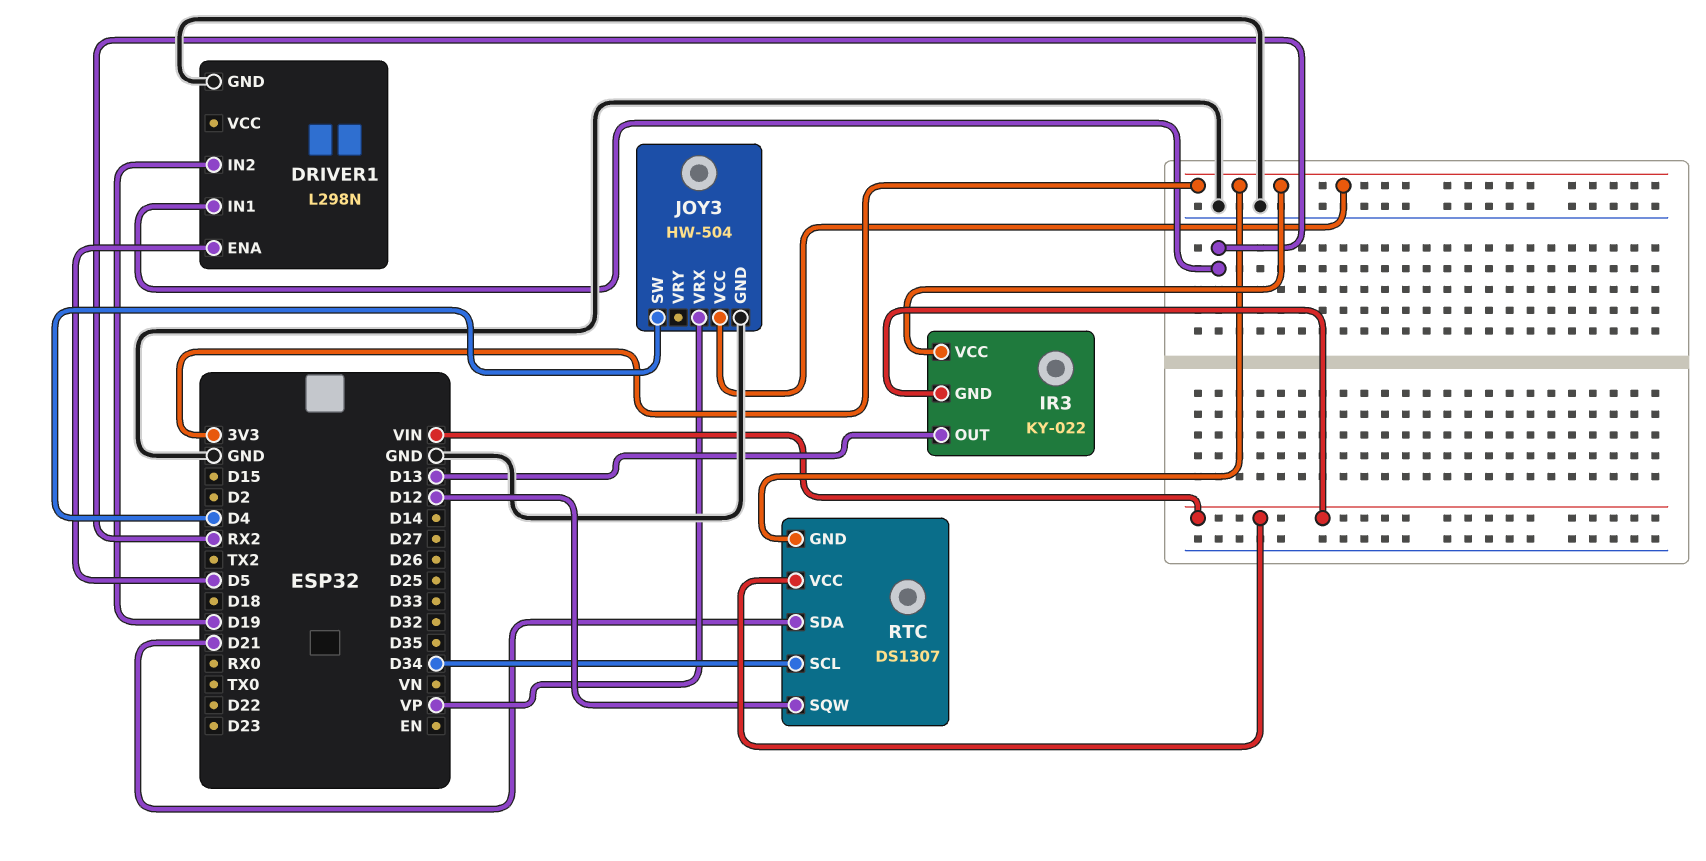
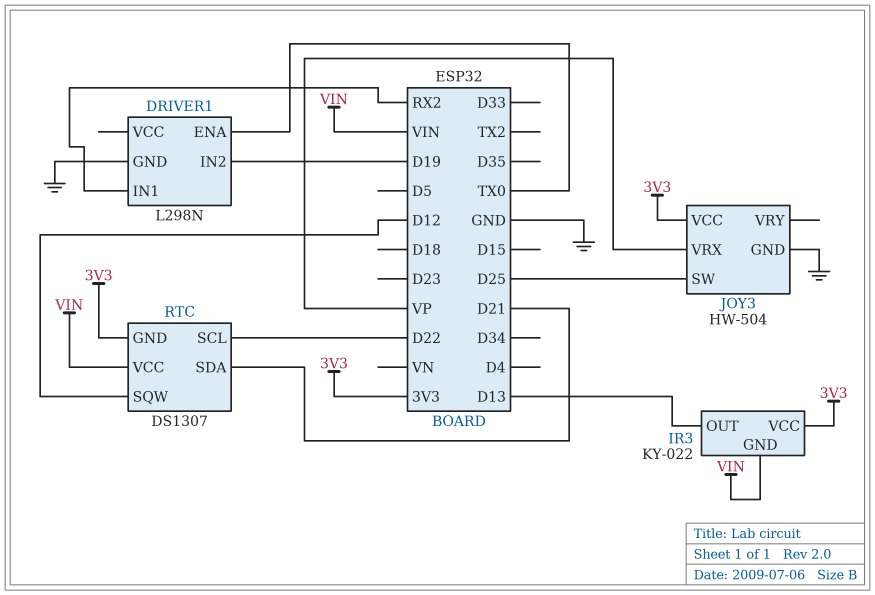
DRIVER1 pin ENA: D5 -> TX0
JOY3 pin SW: D4 -> D25
RTC pin SCL: D34 -> D22

